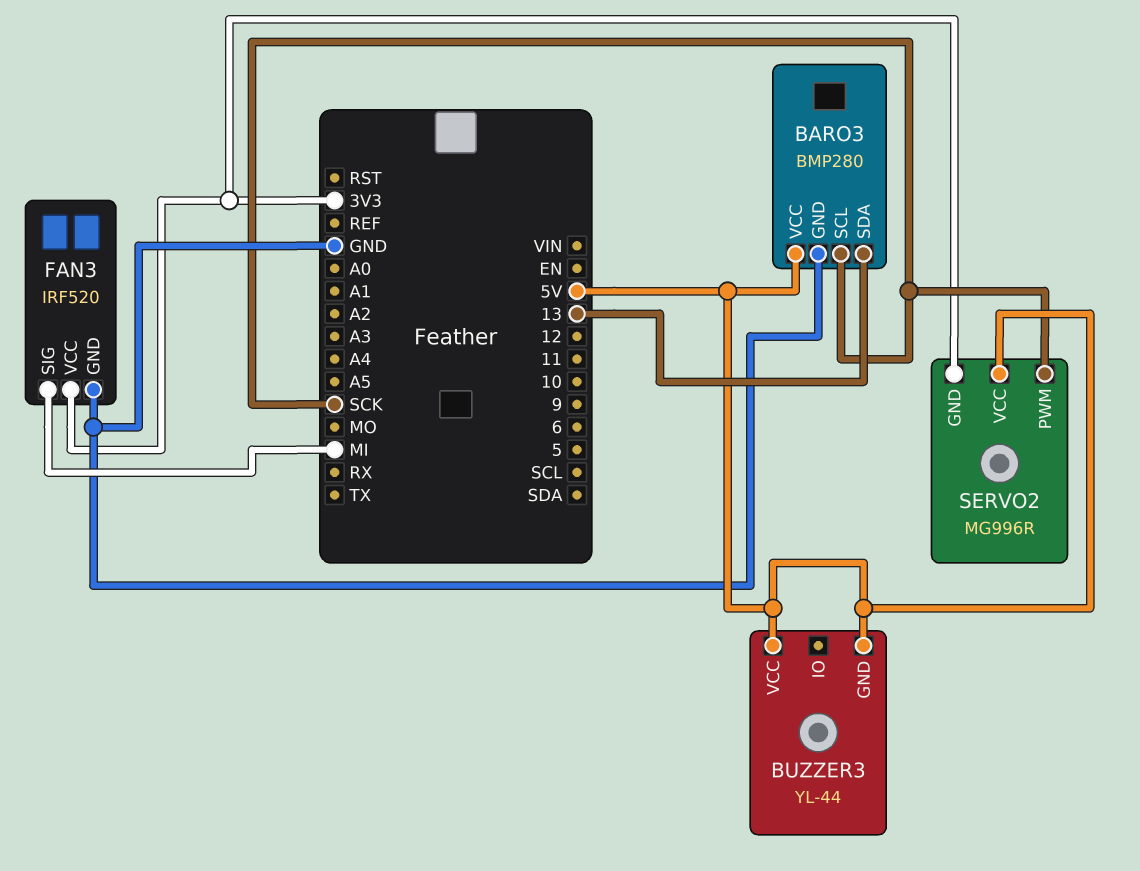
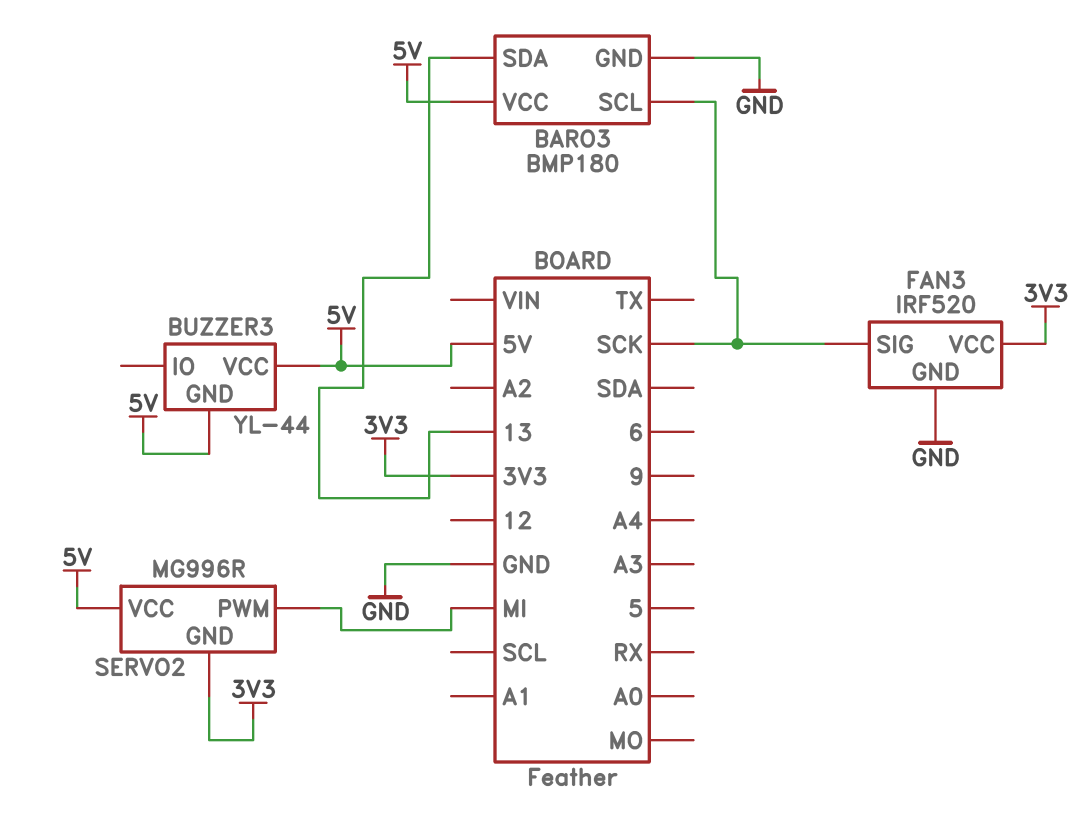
BARO3: BMP280 -> BMP180
FAN3 pin SIG: MI -> SCK
SERVO2 pin PWM: SCK -> MI

